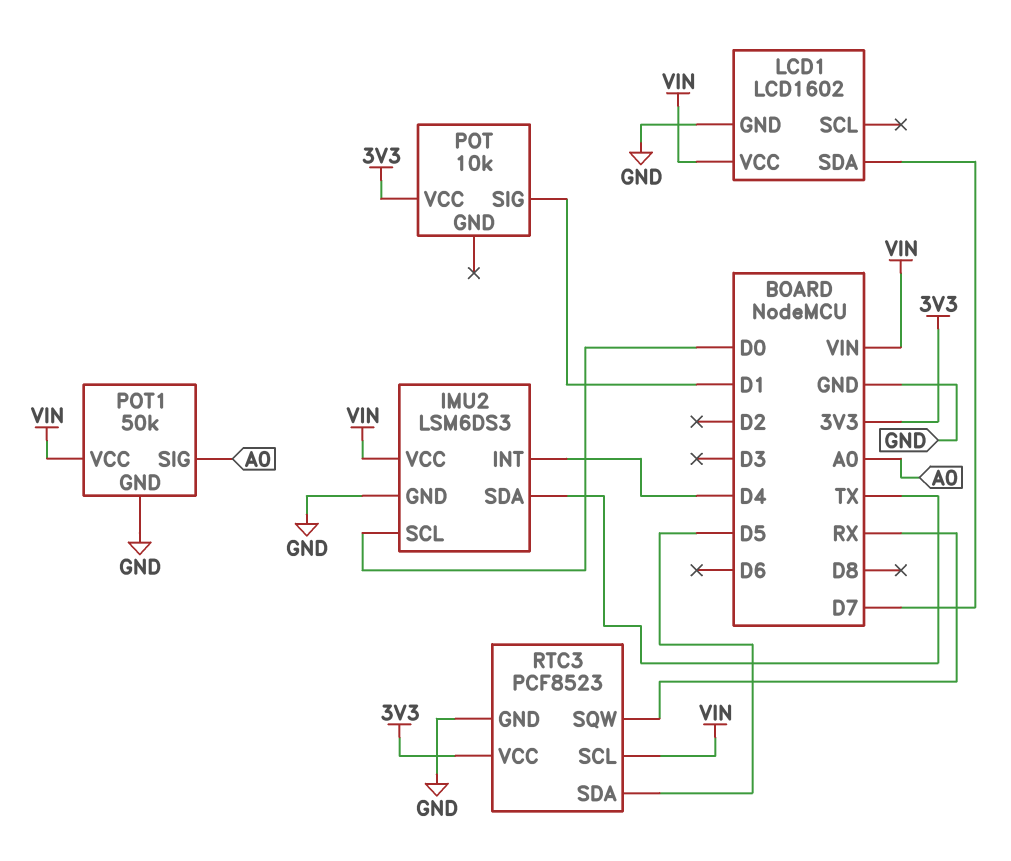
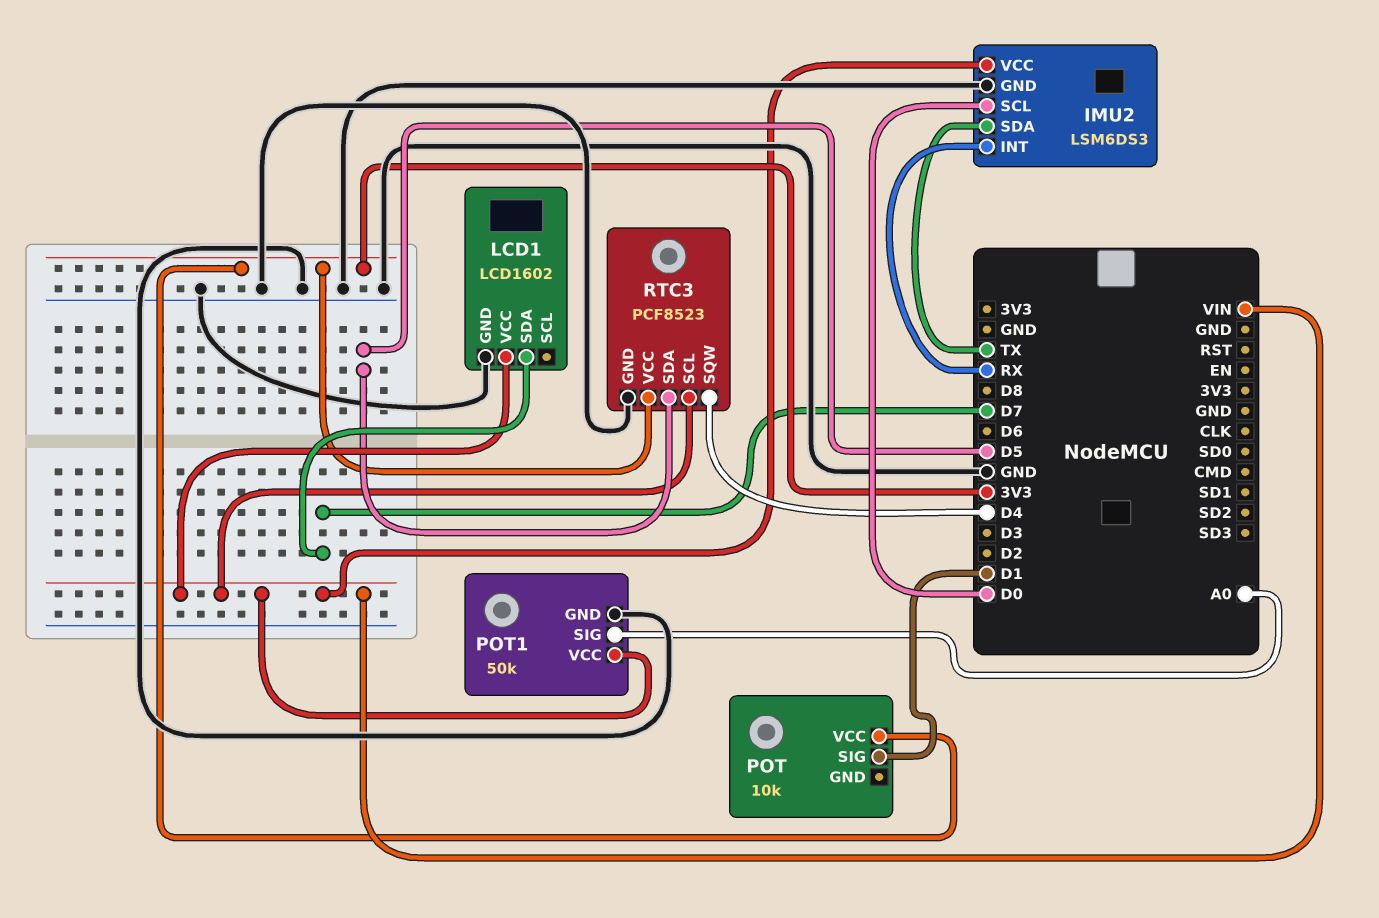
IMU2 pin INT: D4 -> RX
RTC3 pin SQW: RX -> D4

